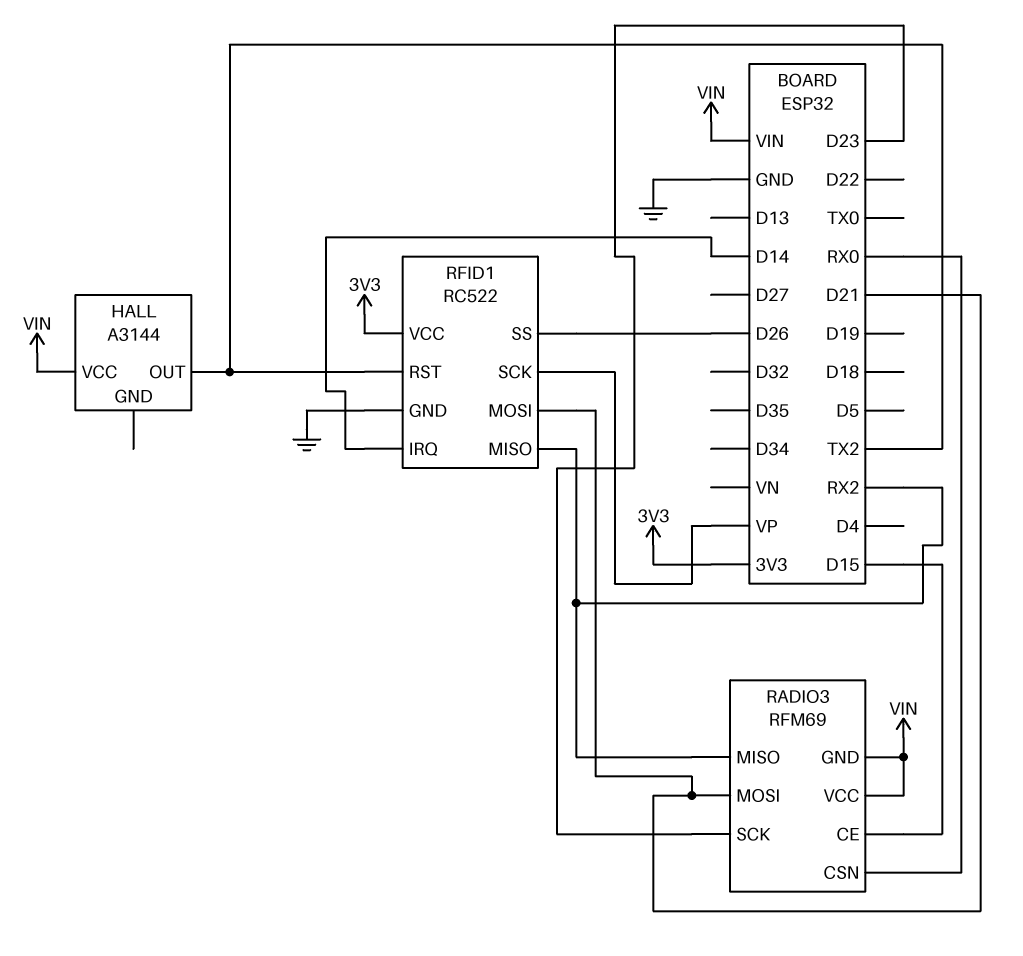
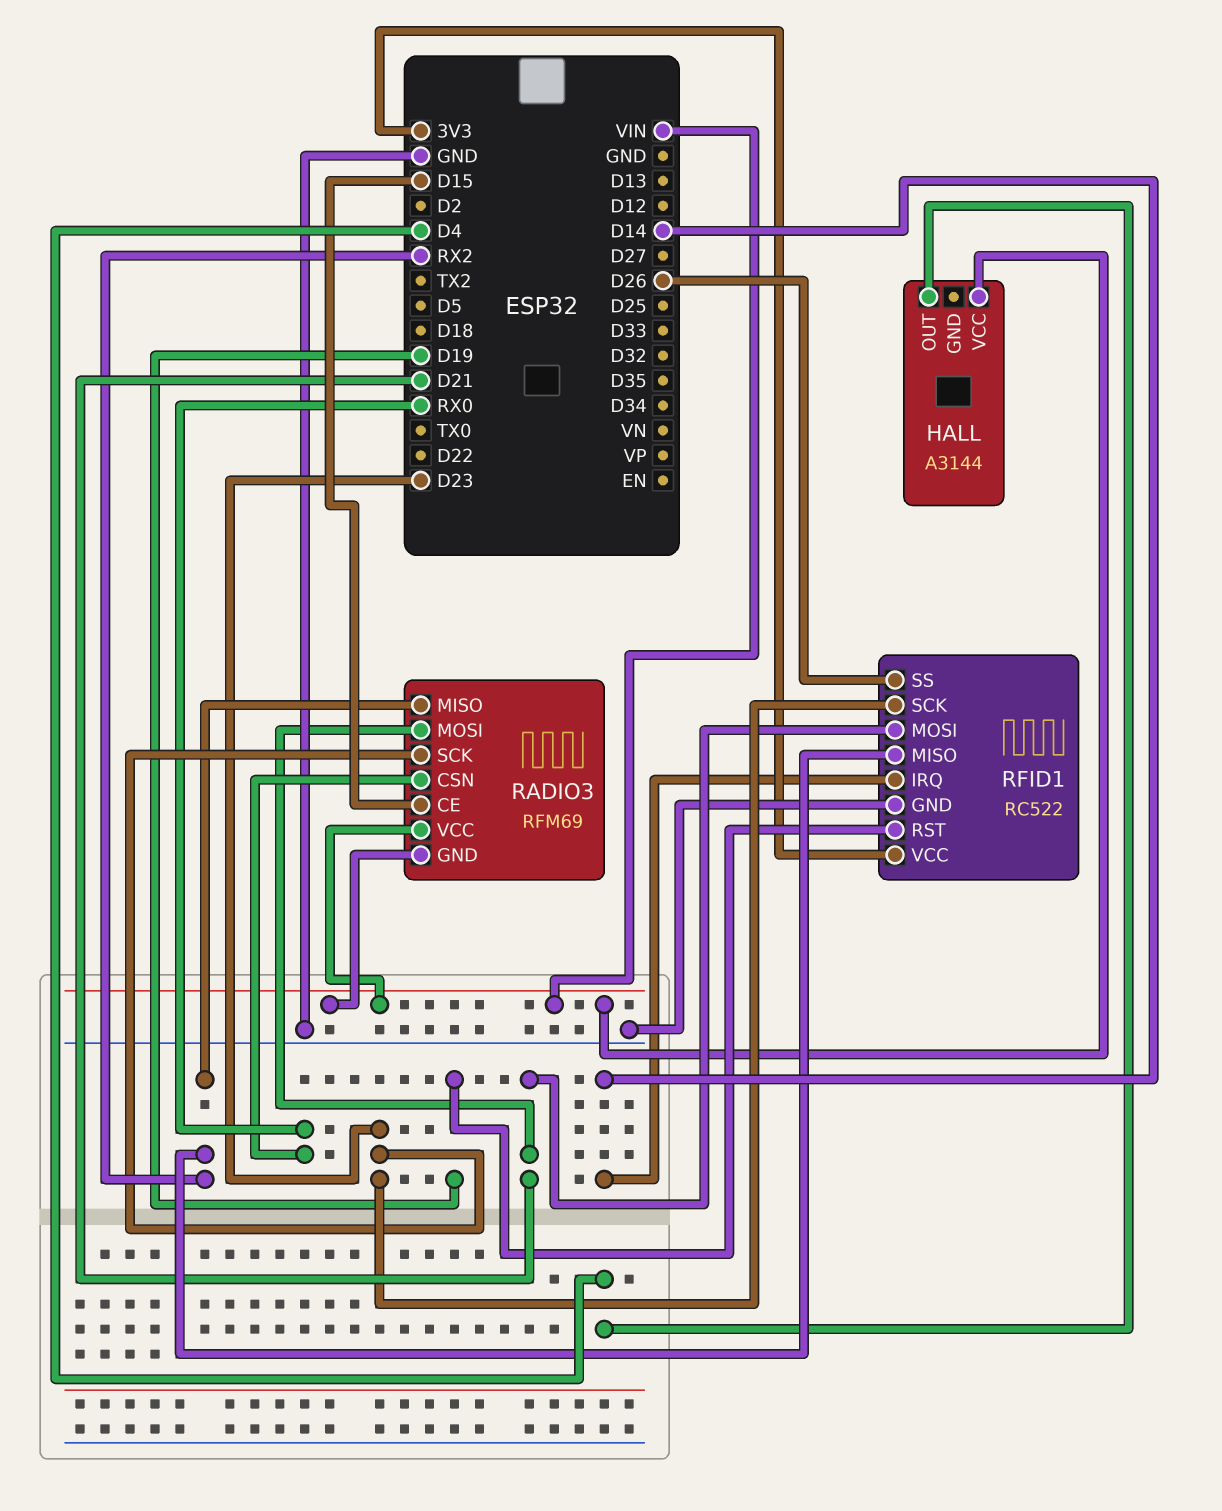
HALL pin OUT: TX2 -> D4
RFID1 pin RST: TX2 -> D19
RFID1 pin SCK: VP -> D23

